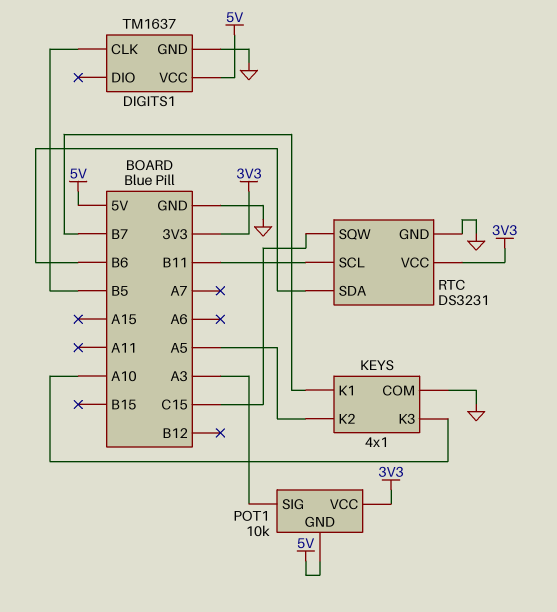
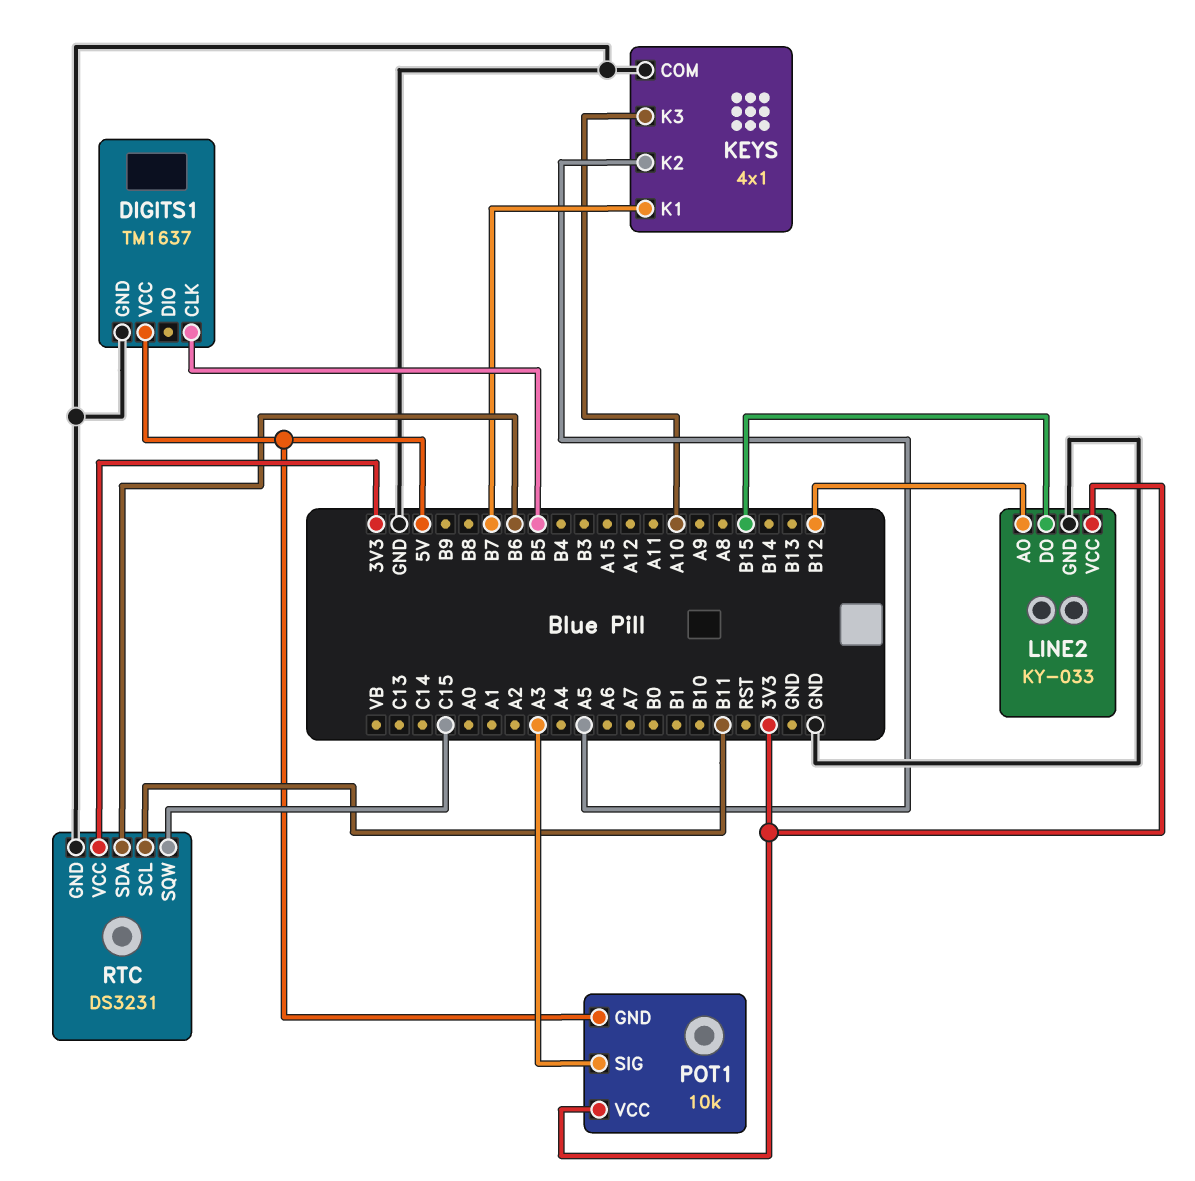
LINE2: none -> KY-033
LINE2 pin AO: none -> B12
LINE2 pin DO: none -> B15
LINE2 pin GND: none -> GND
LINE2 pin VCC: none -> 3V3

